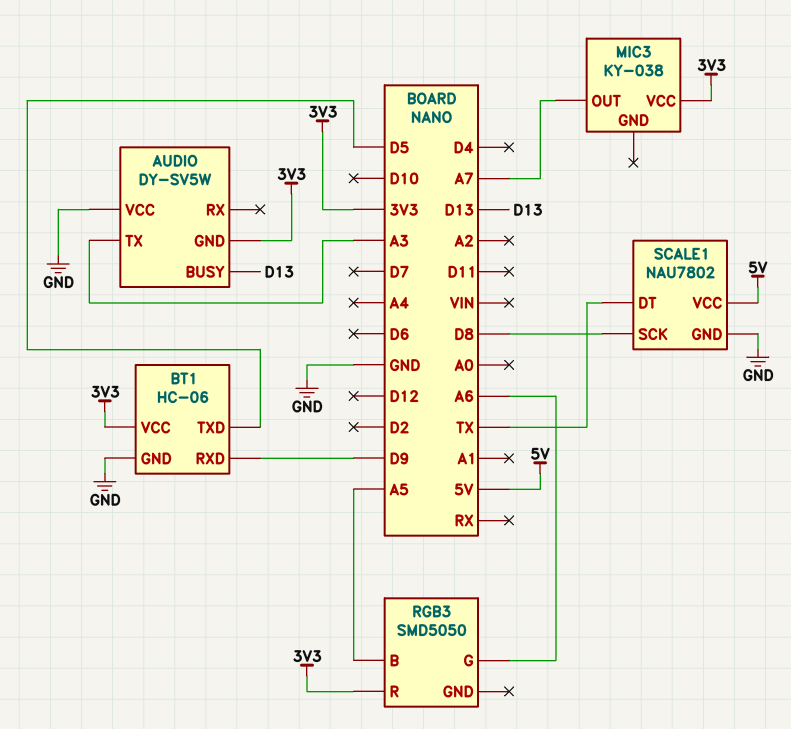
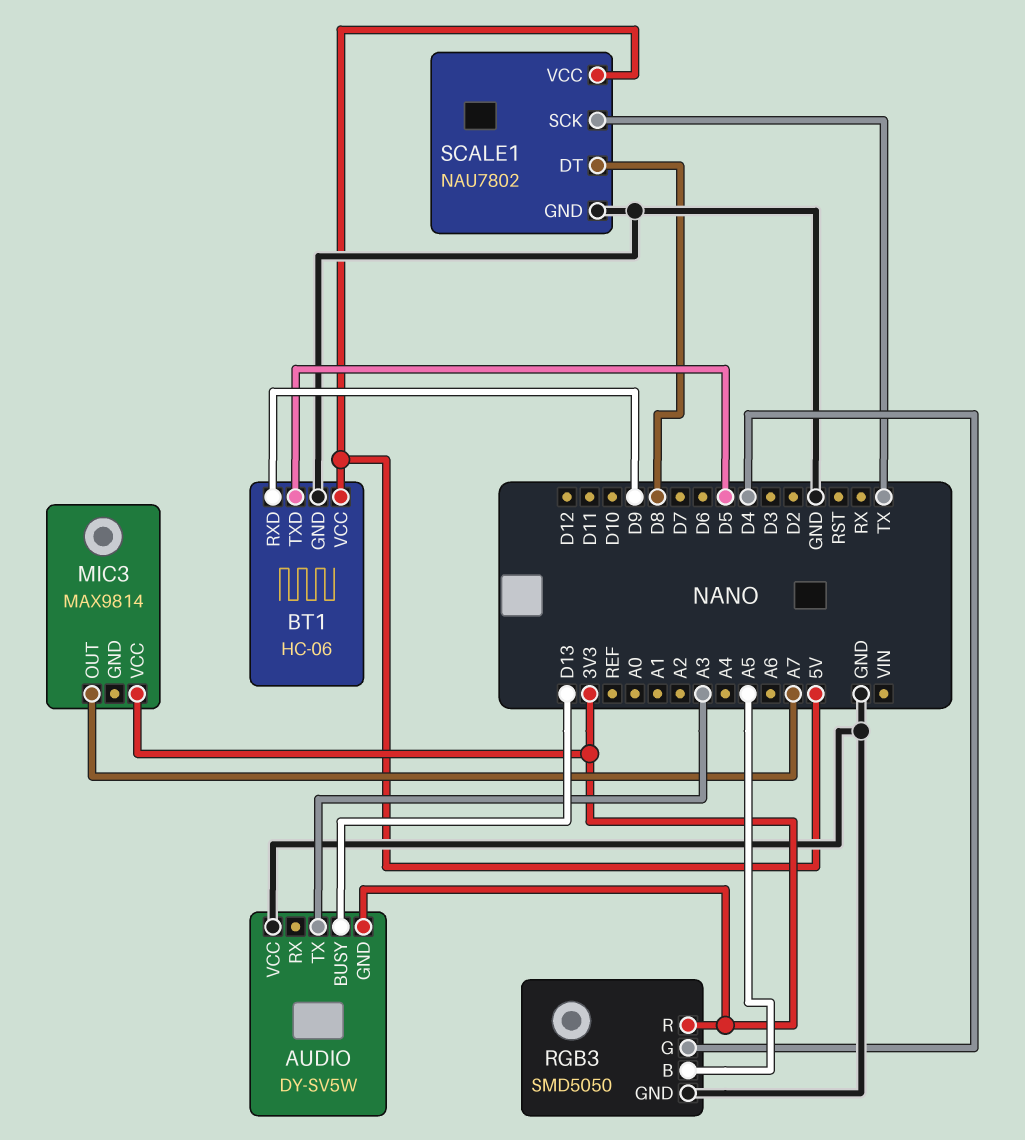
BT1 pin VCC: 3V3 -> 5V
MIC3: KY-038 -> MAX9814
RGB3 pin G: A6 -> D4
RGB3 pin GND: none -> GND
SCALE1 pin DT: TX -> D8
SCALE1 pin SCK: D8 -> TX

